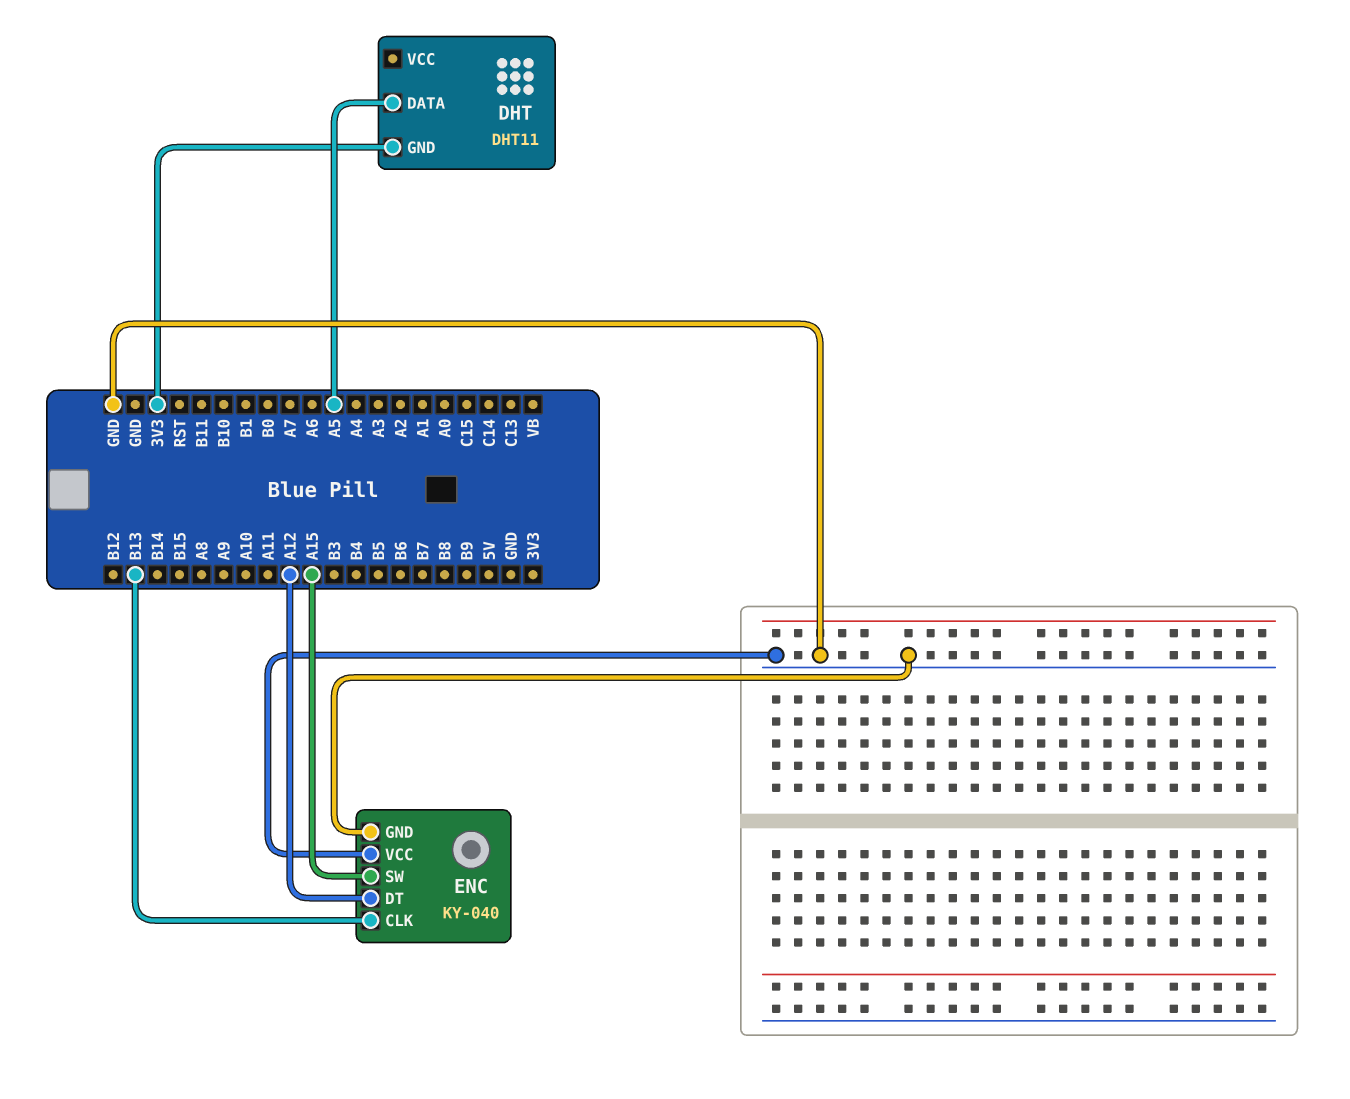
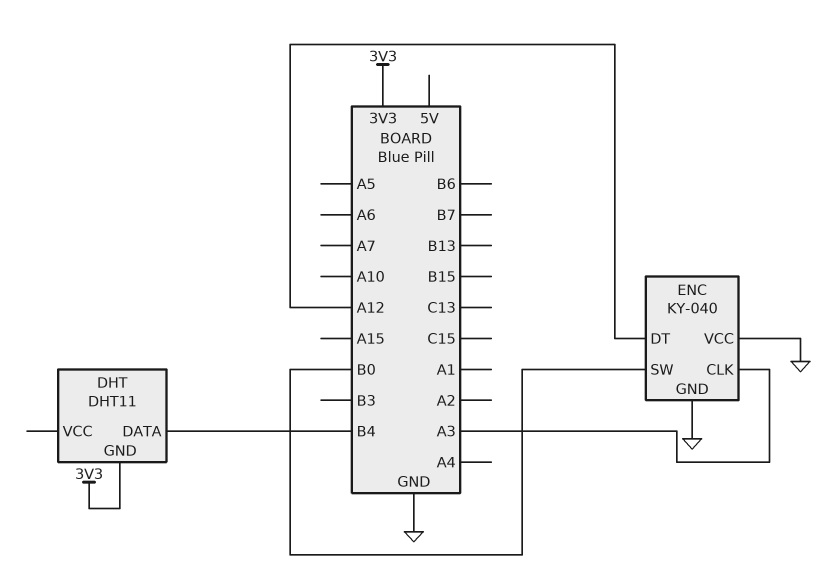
DHT pin DATA: A5 -> B4
ENC pin CLK: B13 -> A3
ENC pin SW: A15 -> B0

